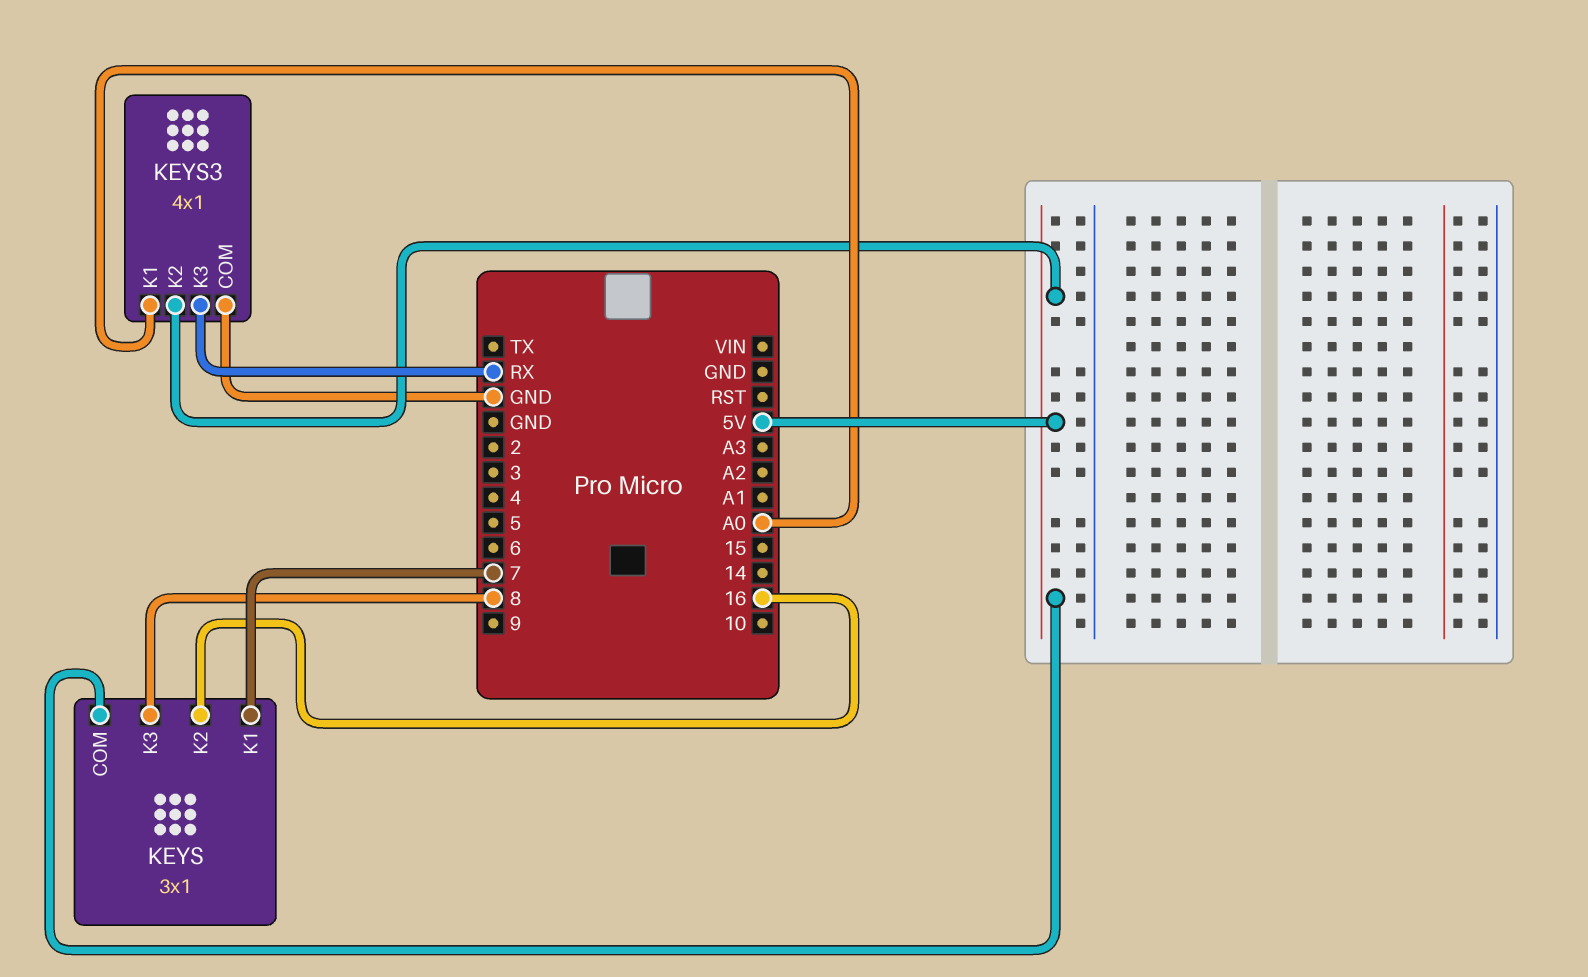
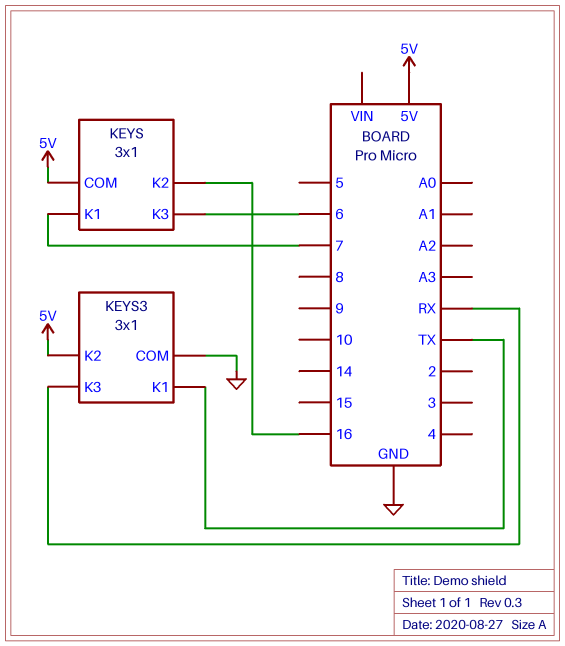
KEYS pin K3: 8 -> 6
KEYS3: 4x1 -> 3x1
KEYS3 pin K1: A0 -> TX

